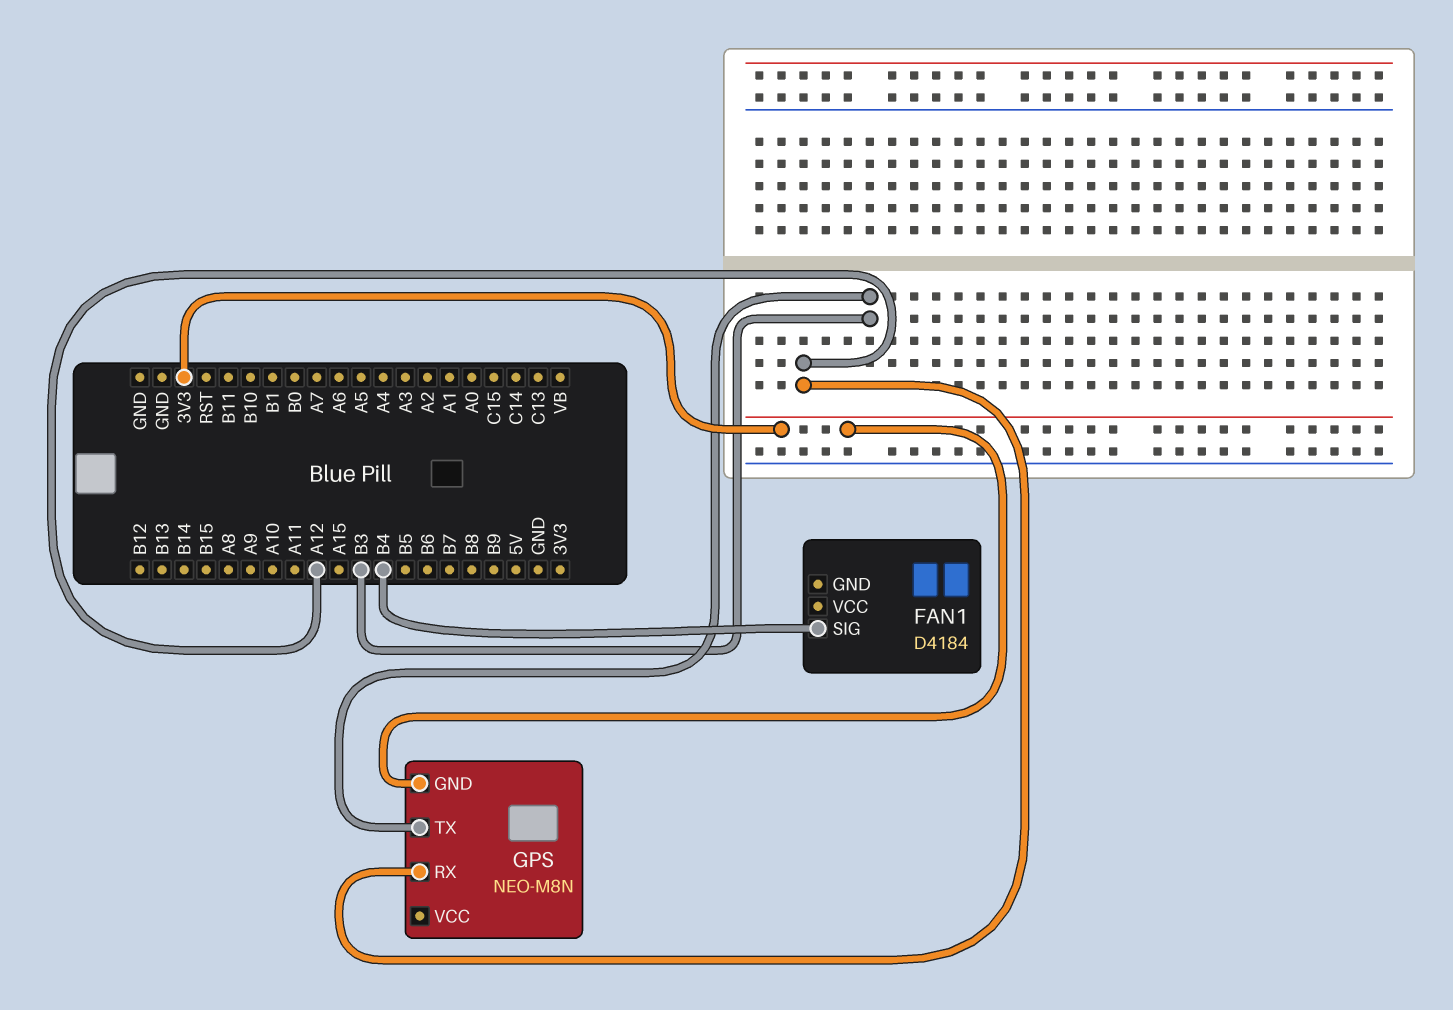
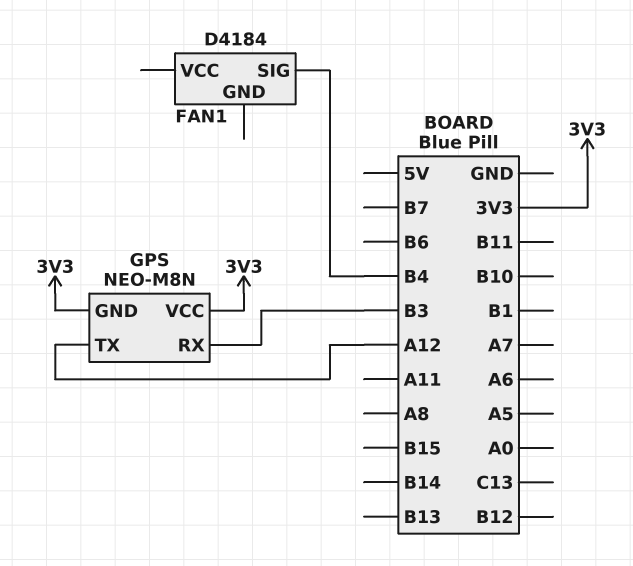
GPS pin RX: A12 -> B3
GPS pin TX: B3 -> A12
GPS pin VCC: none -> 3V3

